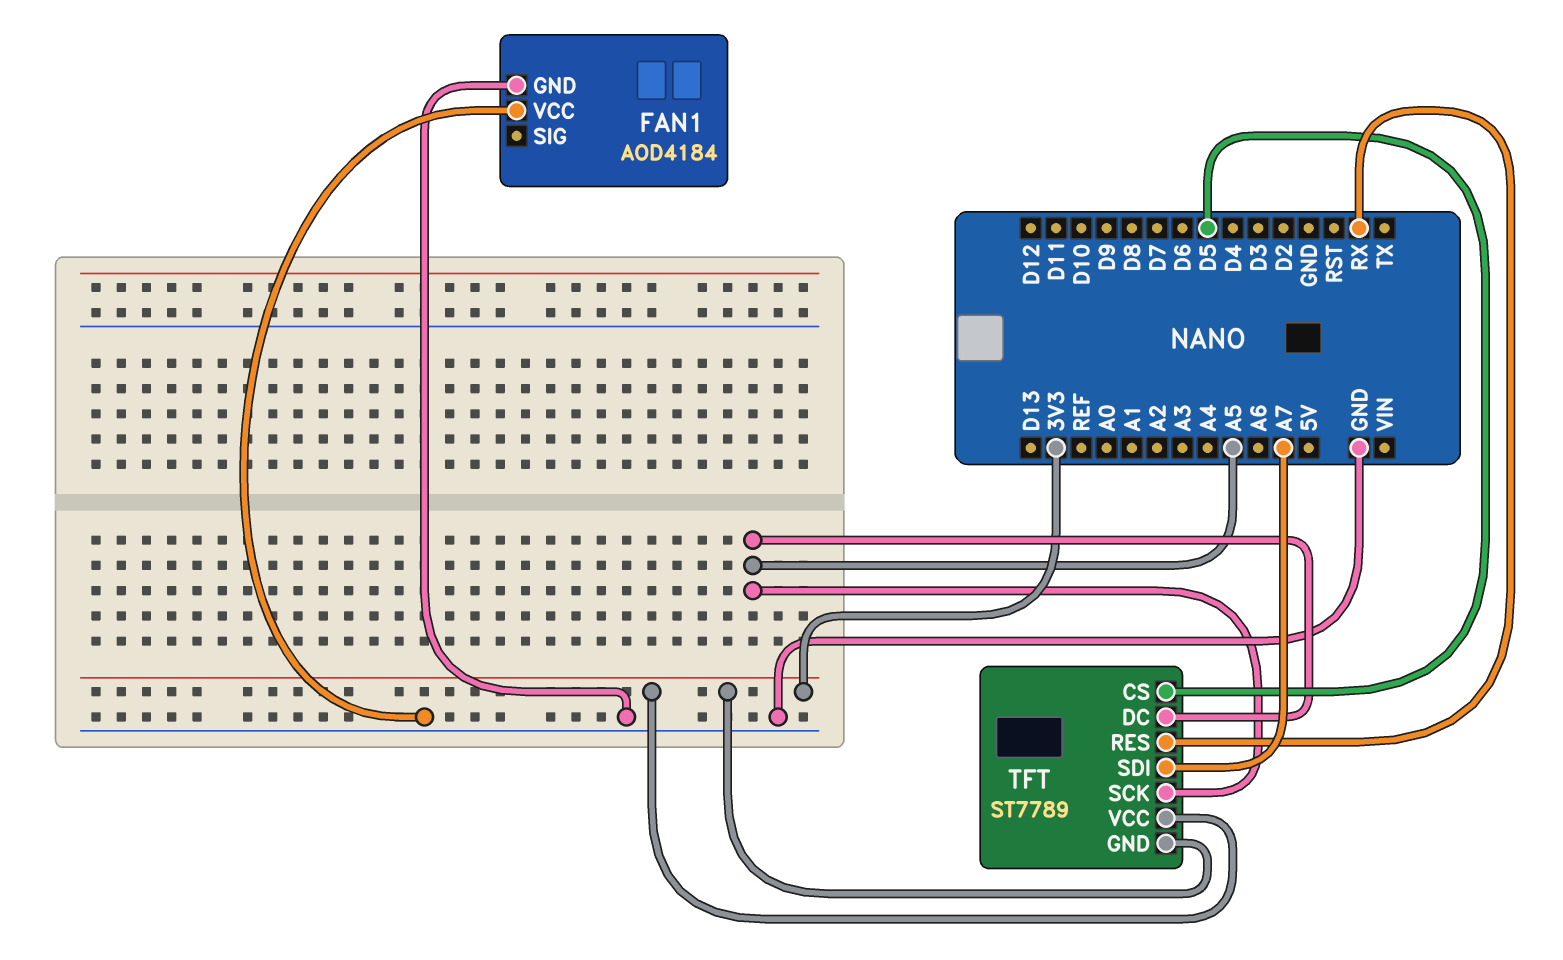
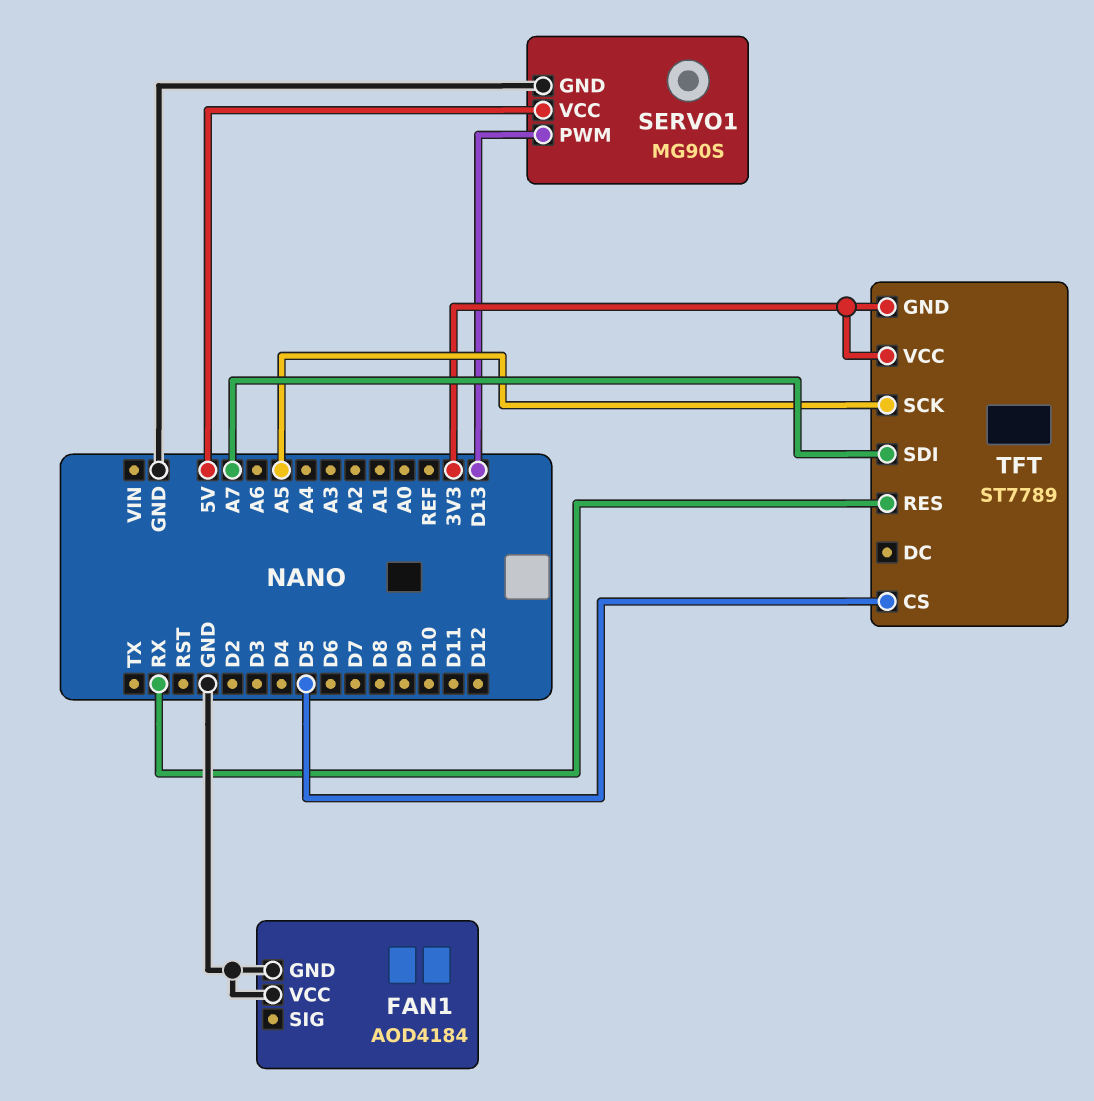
SERVO1: none -> MG90S
SERVO1 pin GND: none -> GND
SERVO1 pin PWM: none -> D13
SERVO1 pin VCC: none -> 5V
TFT pin DC: A5 -> none

